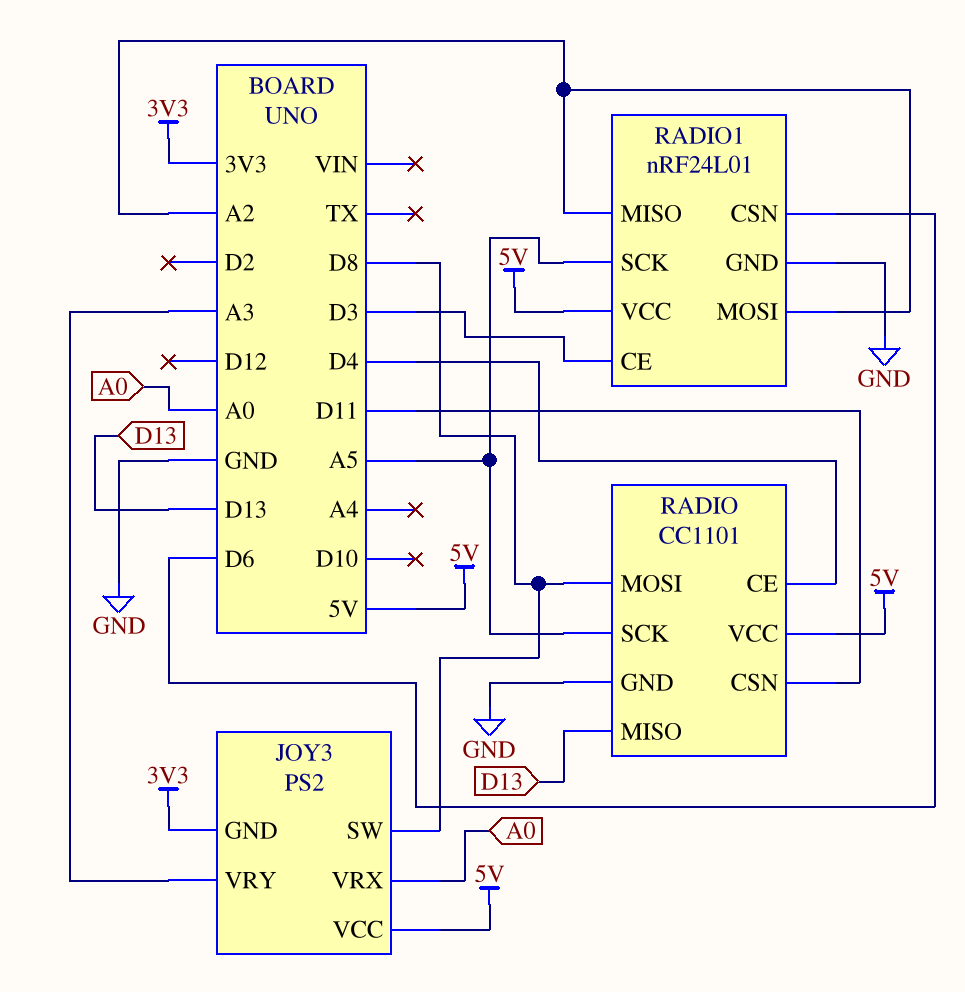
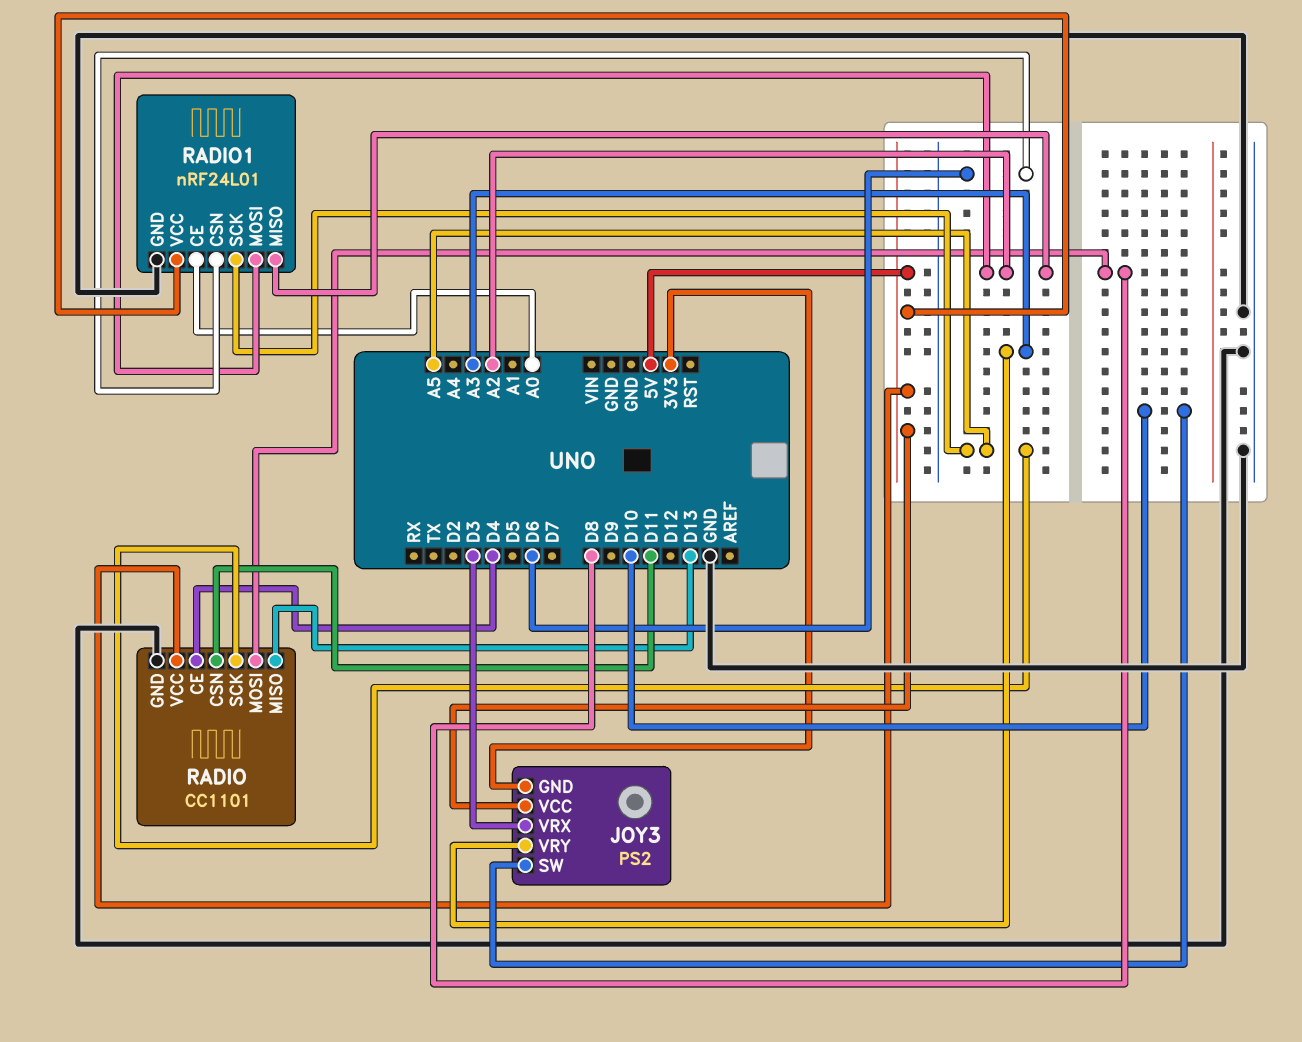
JOY3 pin SW: D8 -> D10
JOY3 pin VRX: A0 -> D3
RADIO1 pin CE: D3 -> A0

